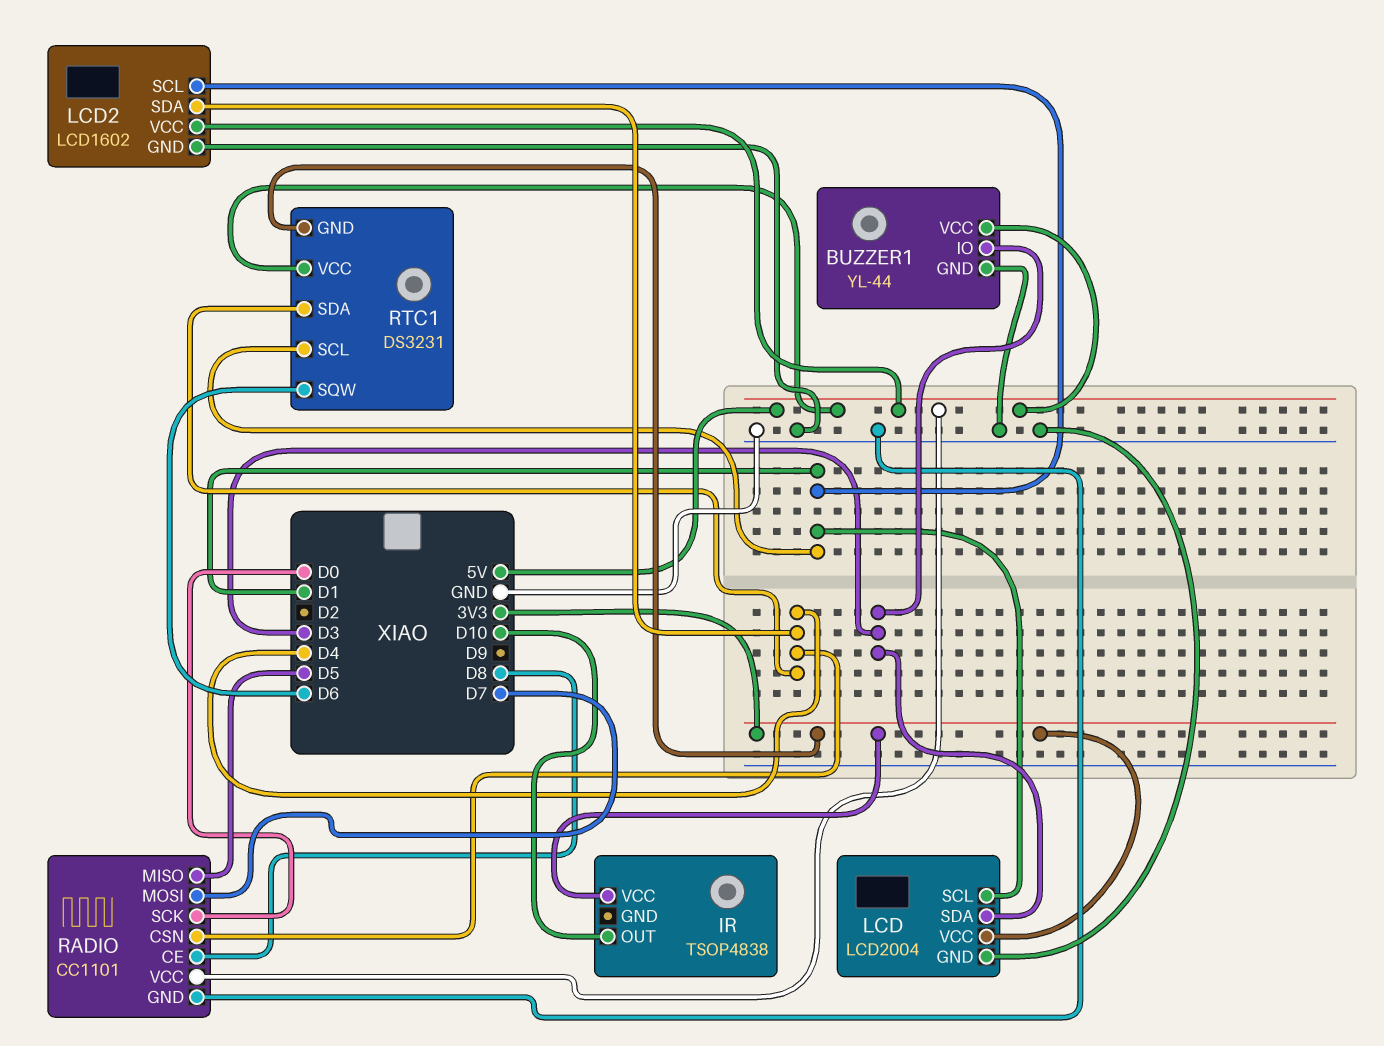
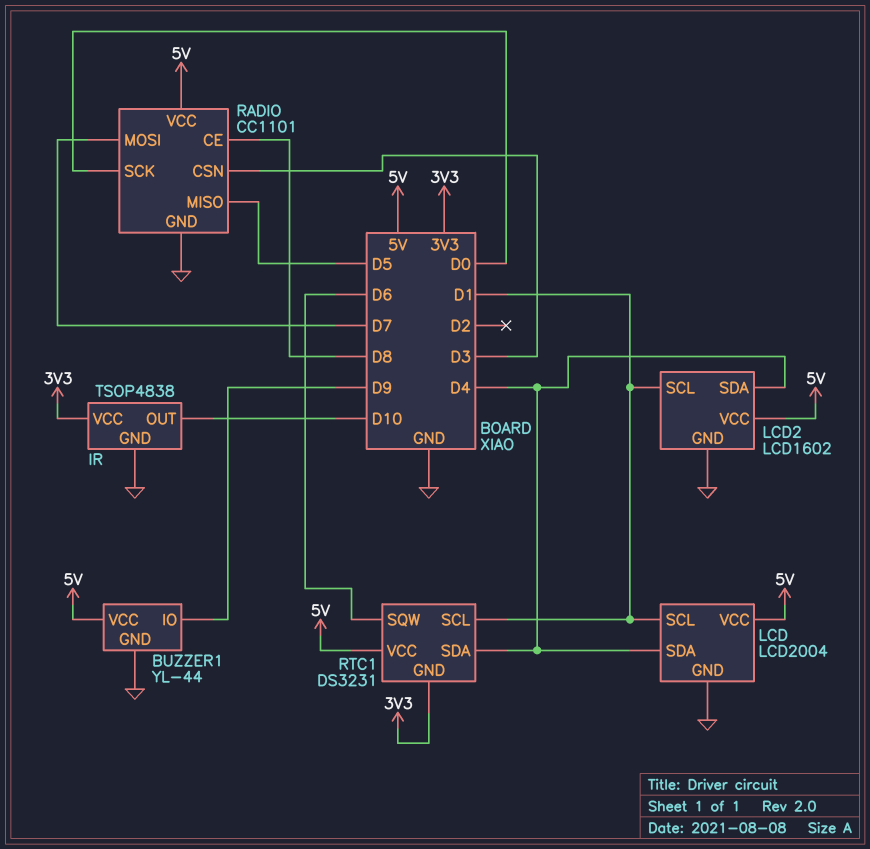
BUZZER1 pin IO: D3 -> D9
IR pin GND: none -> GND
LCD pin SDA: D3 -> D4
LCD pin VCC: 3V3 -> 5V
RADIO pin CSN: D4 -> D3

